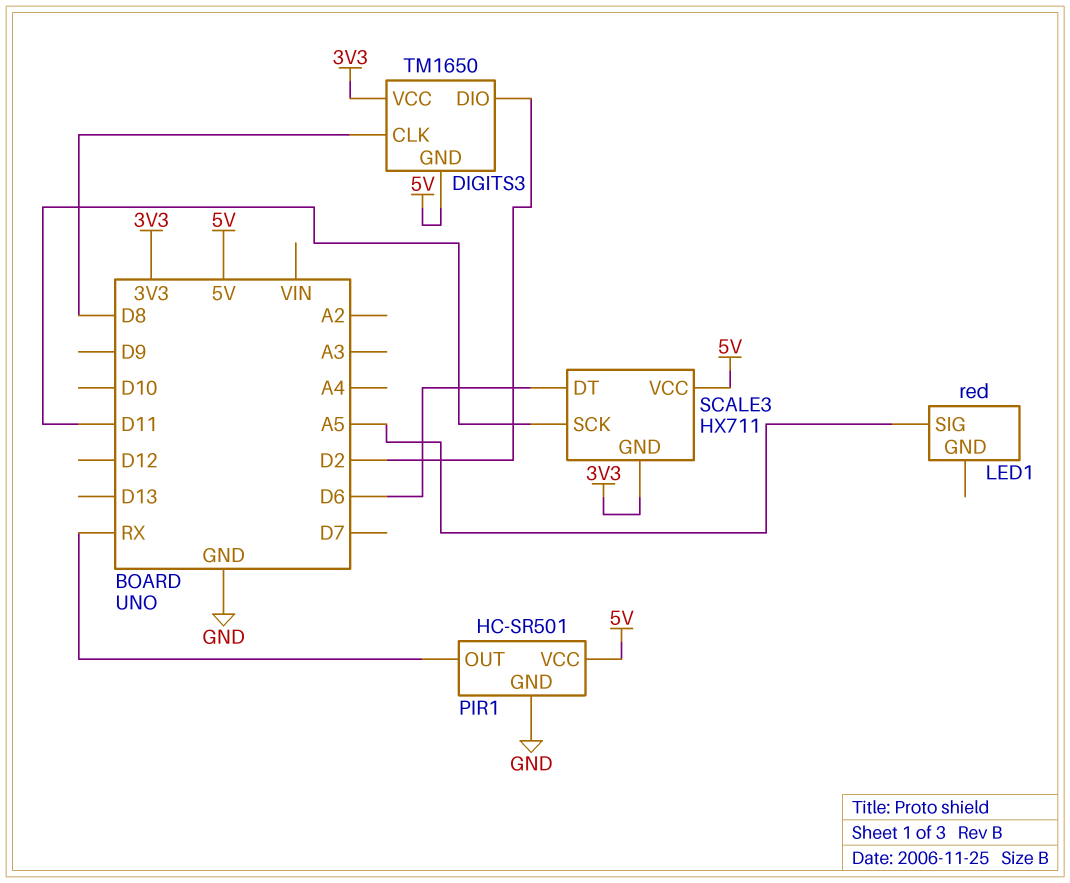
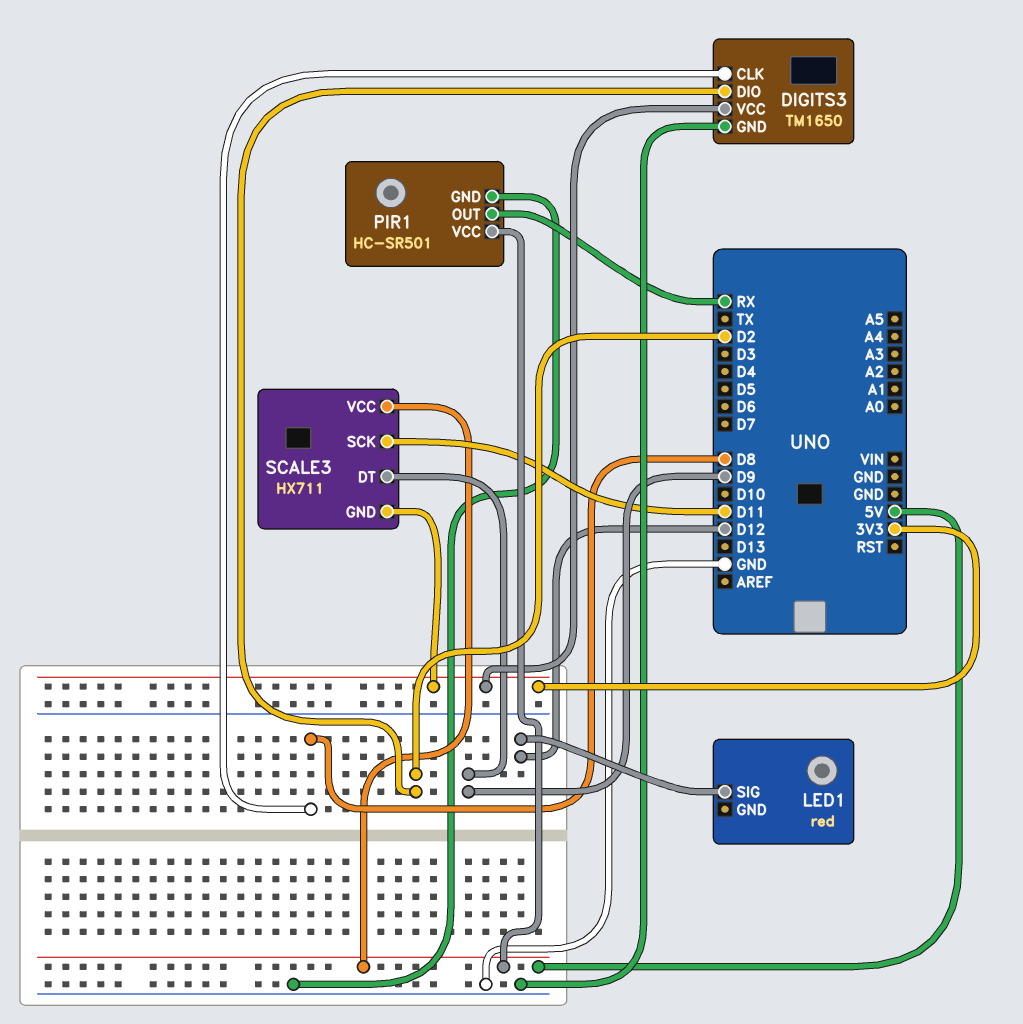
DIGITS3 pin GND: 5V -> GND
LED1 pin SIG: A5 -> D12
SCALE3 pin DT: D6 -> D9

